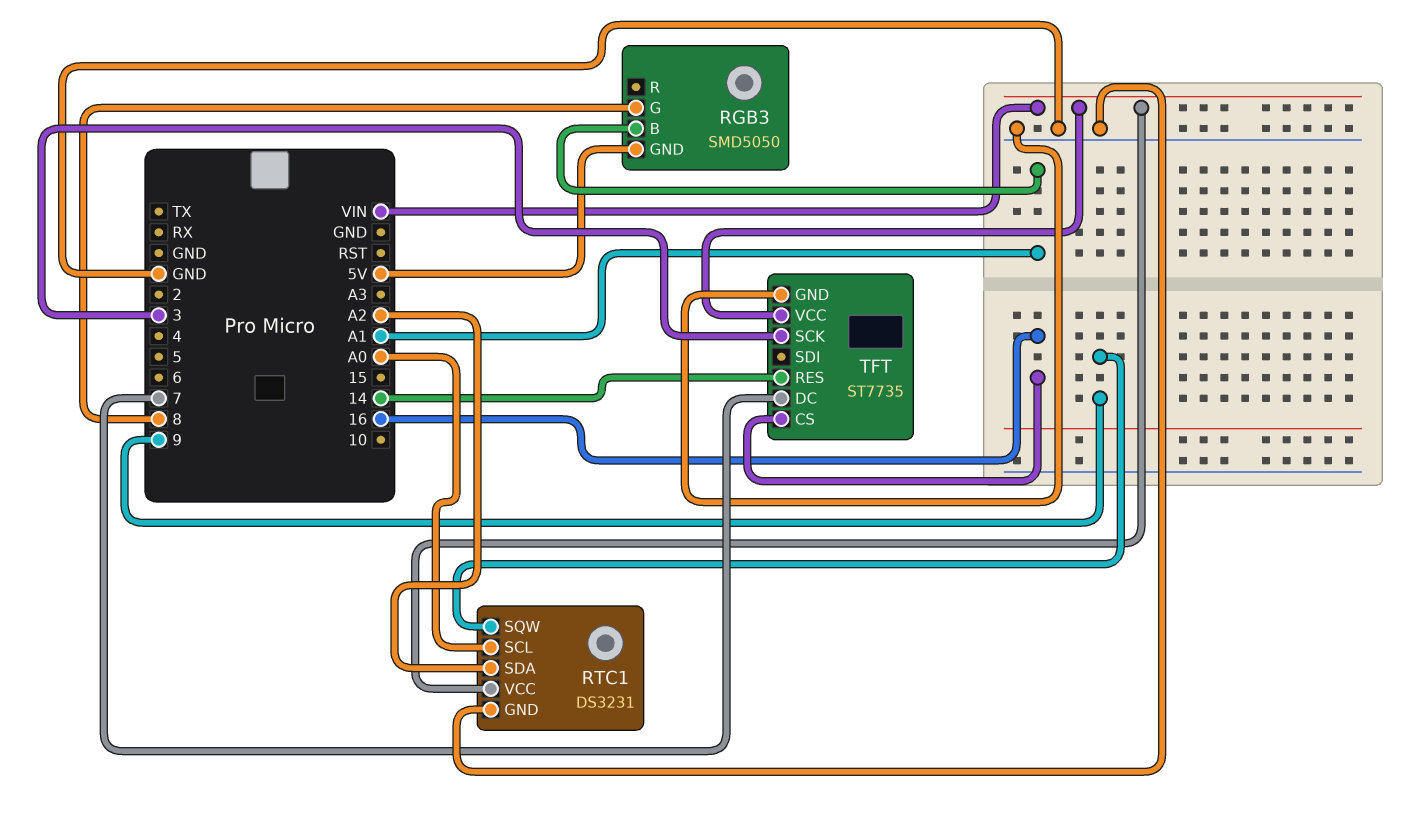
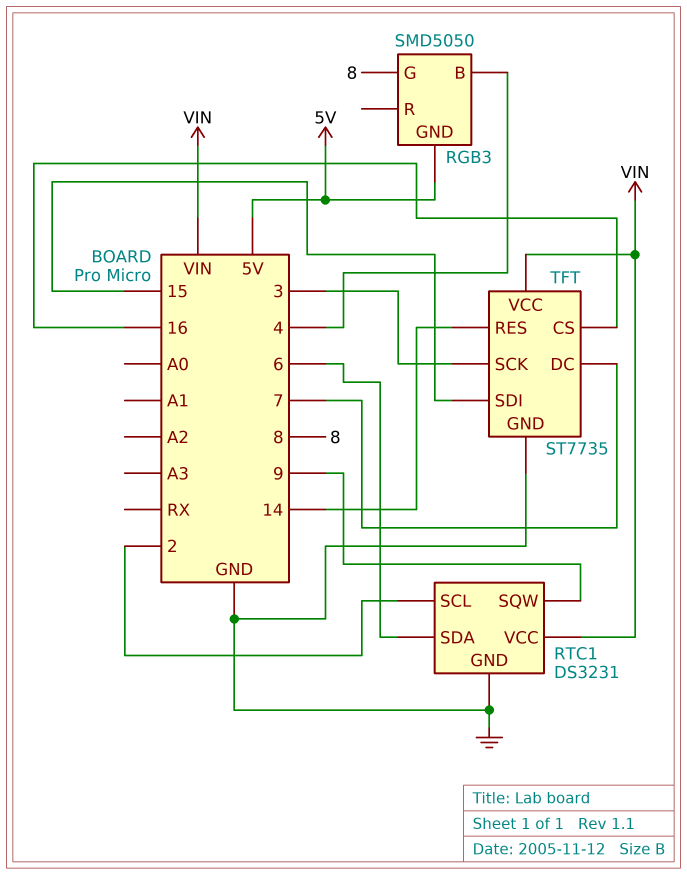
RGB3 pin B: A1 -> 4
RTC1 pin SCL: A0 -> 2
RTC1 pin SDA: A2 -> 6
TFT pin SDI: none -> 15

